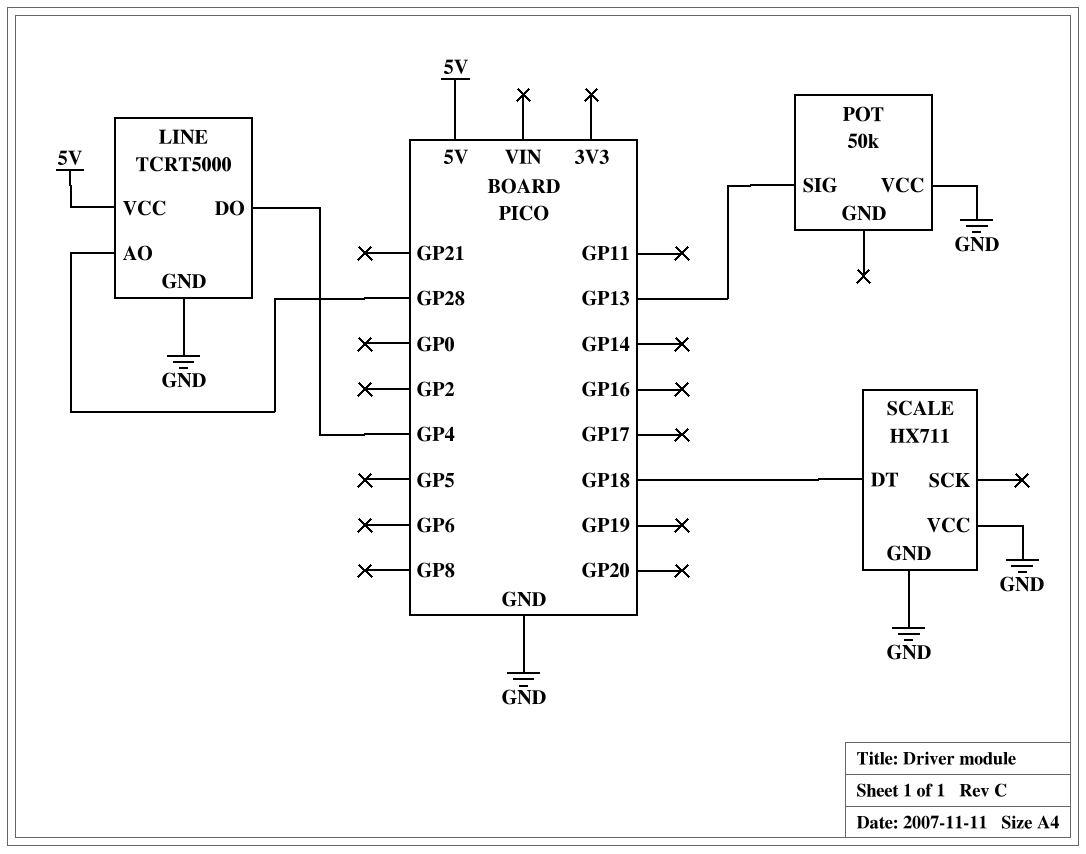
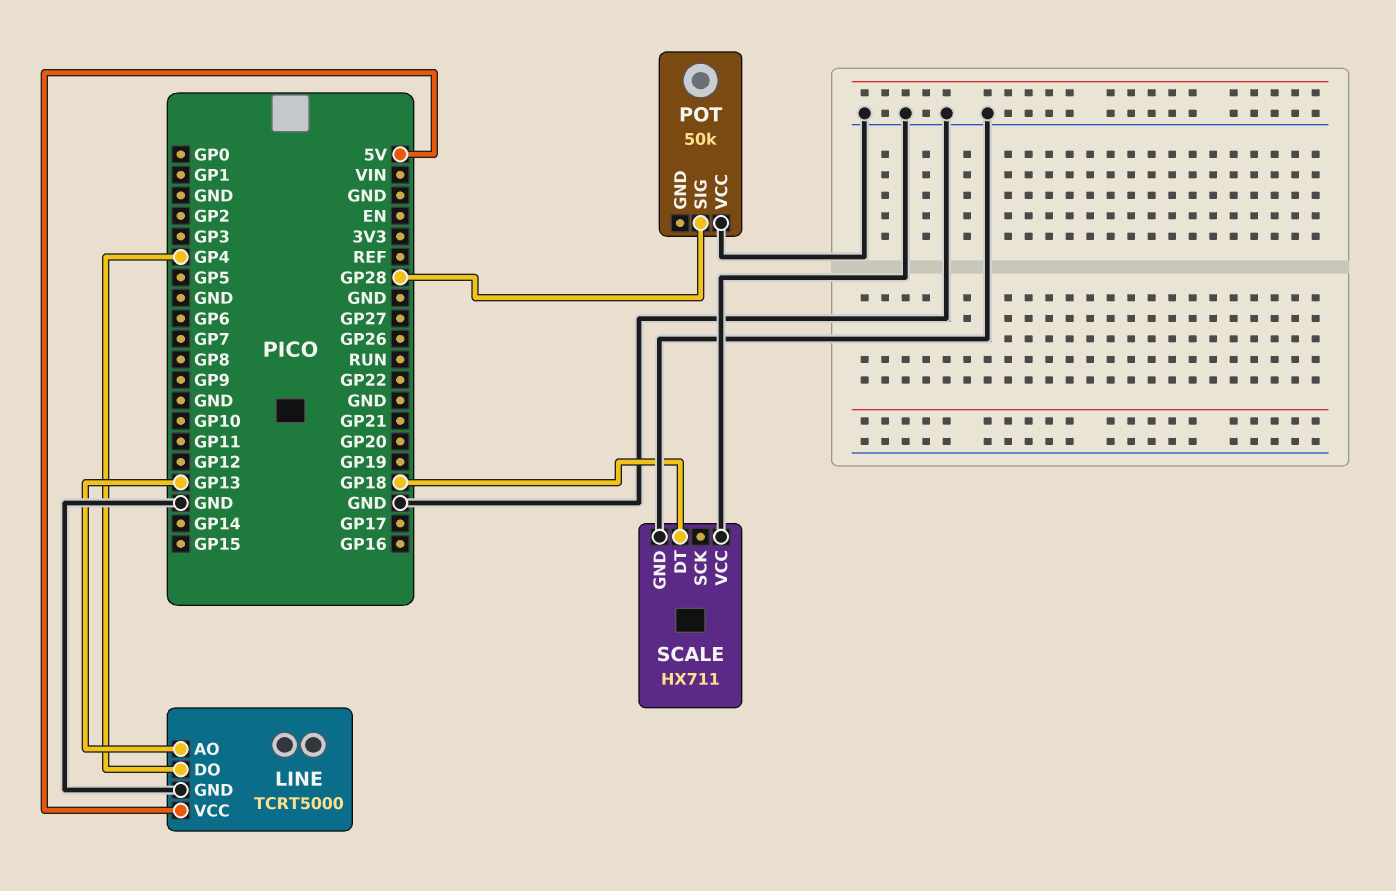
LINE pin AO: GP28 -> GP13
POT pin SIG: GP13 -> GP28

